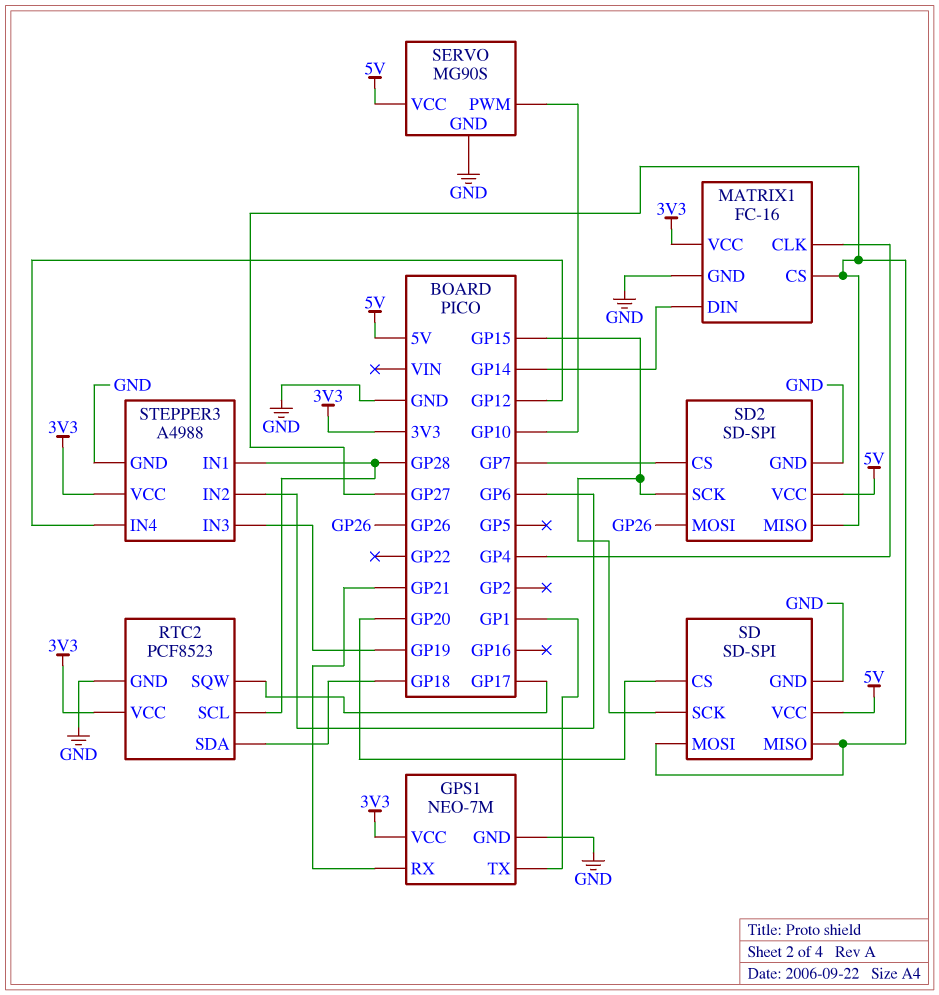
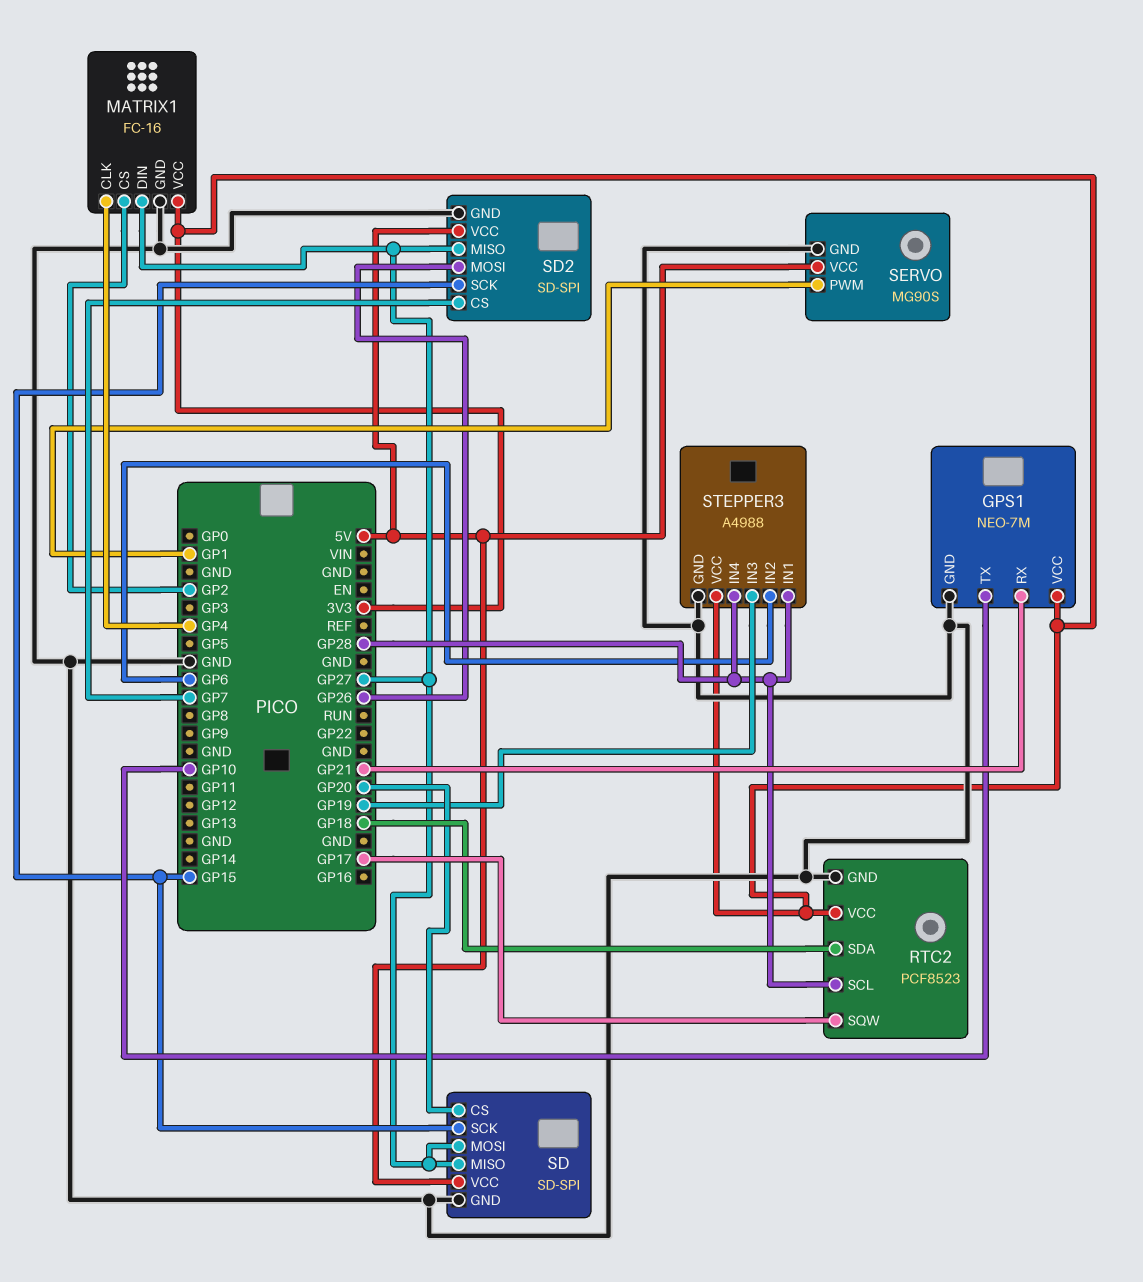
GPS1 pin TX: GP1 -> GP10
MATRIX1 pin CS: GP27 -> GP2
MATRIX1 pin DIN: GP14 -> GP27
SERVO pin PWM: GP10 -> GP1
STEPPER3 pin IN4: GP12 -> GP28

